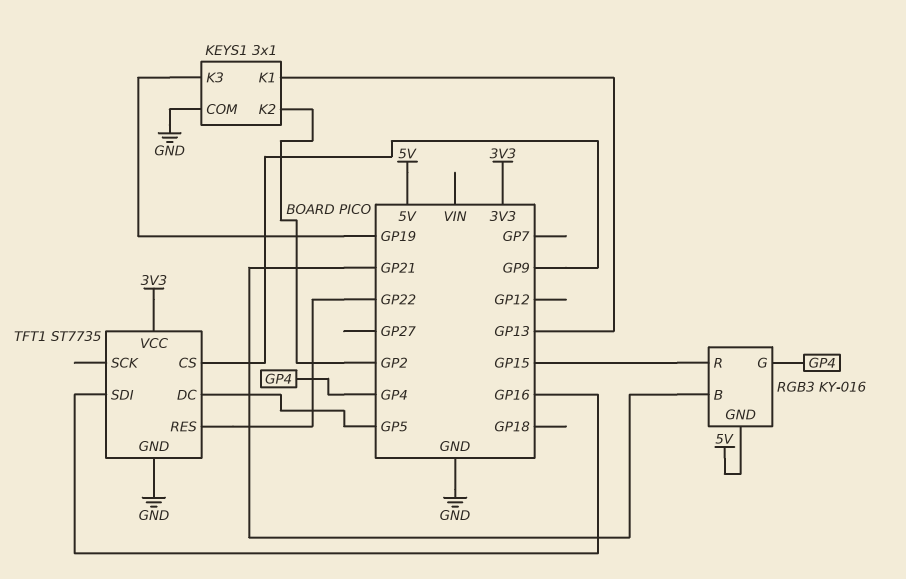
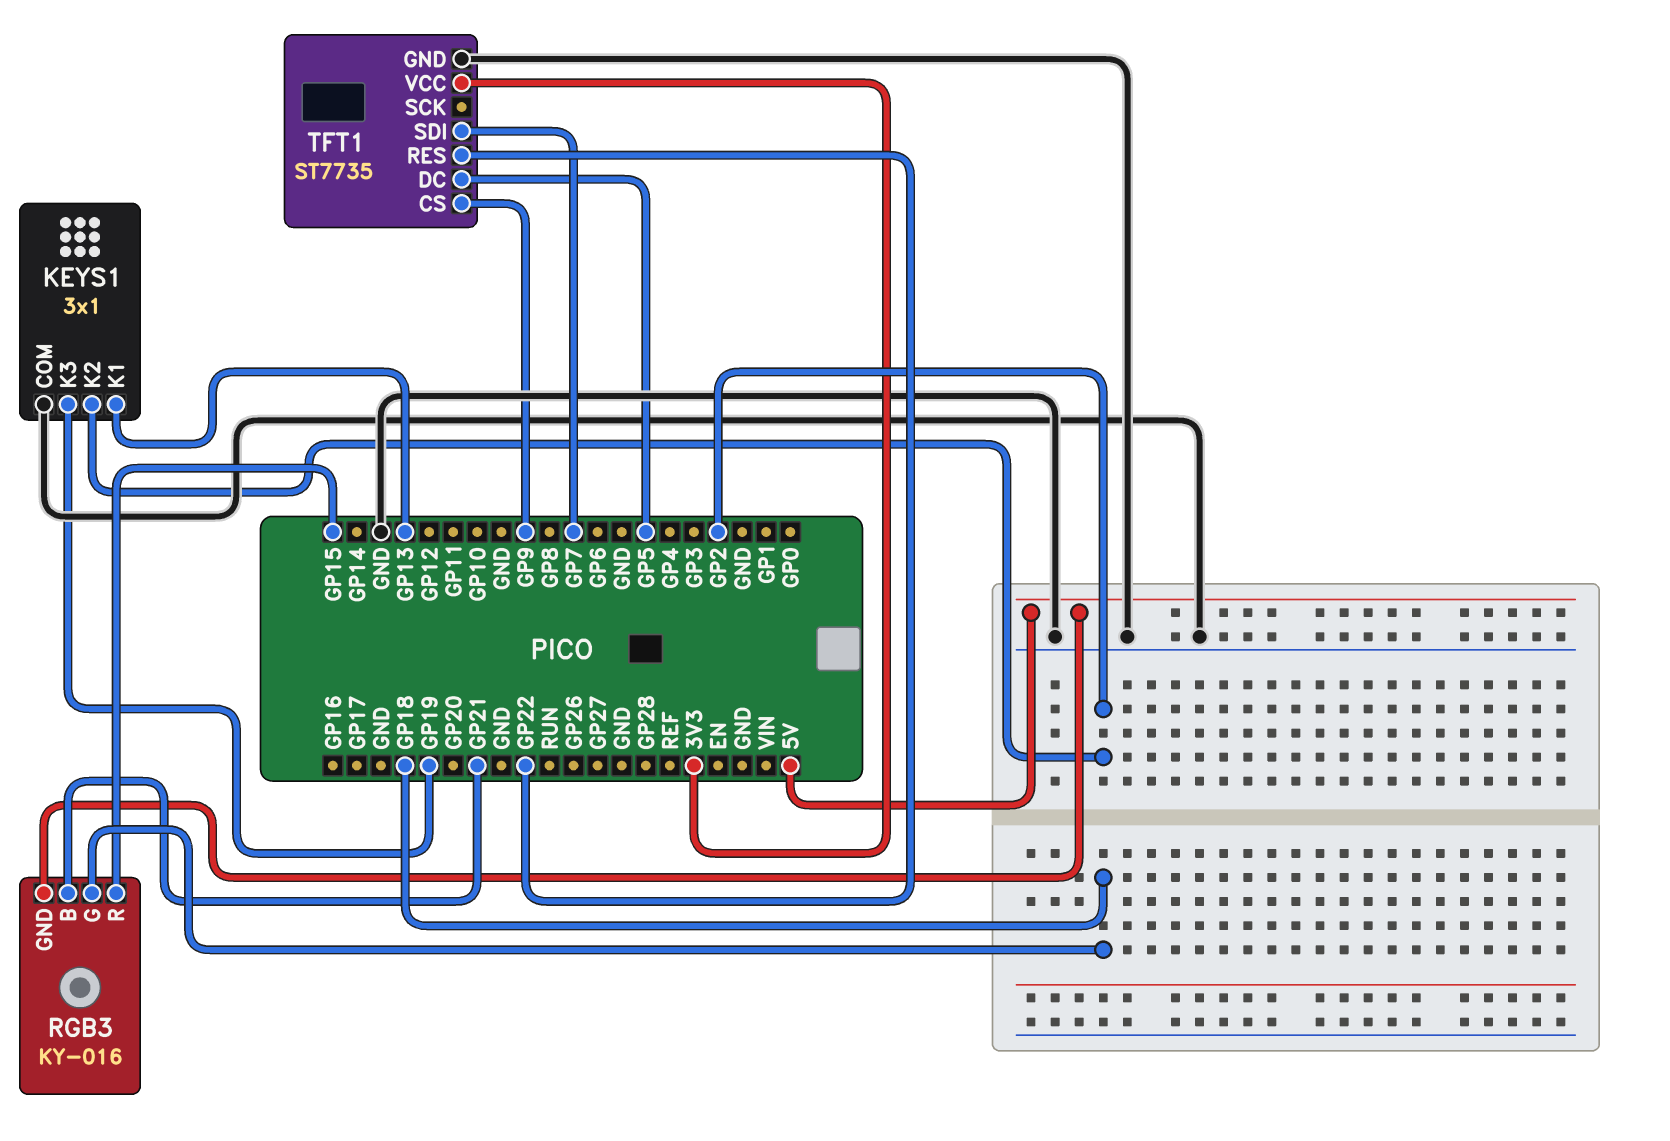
RGB3 pin G: GP4 -> GP18
TFT1 pin SDI: GP16 -> GP7

